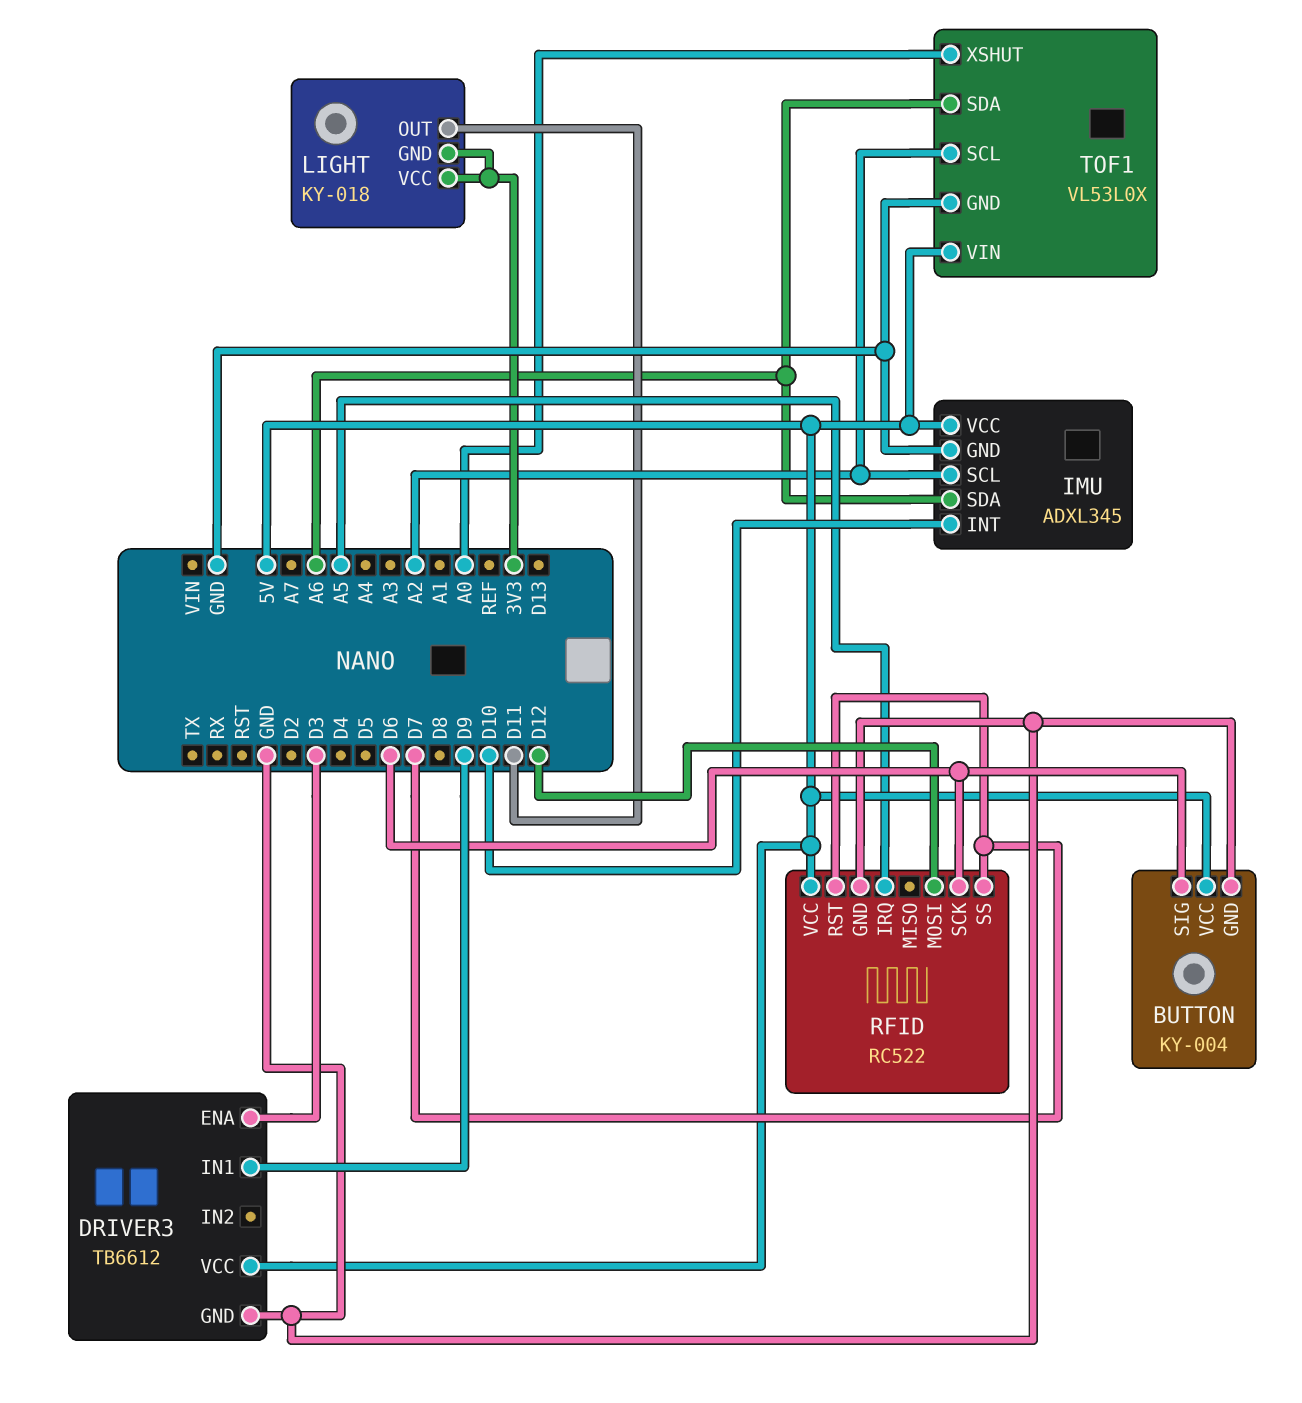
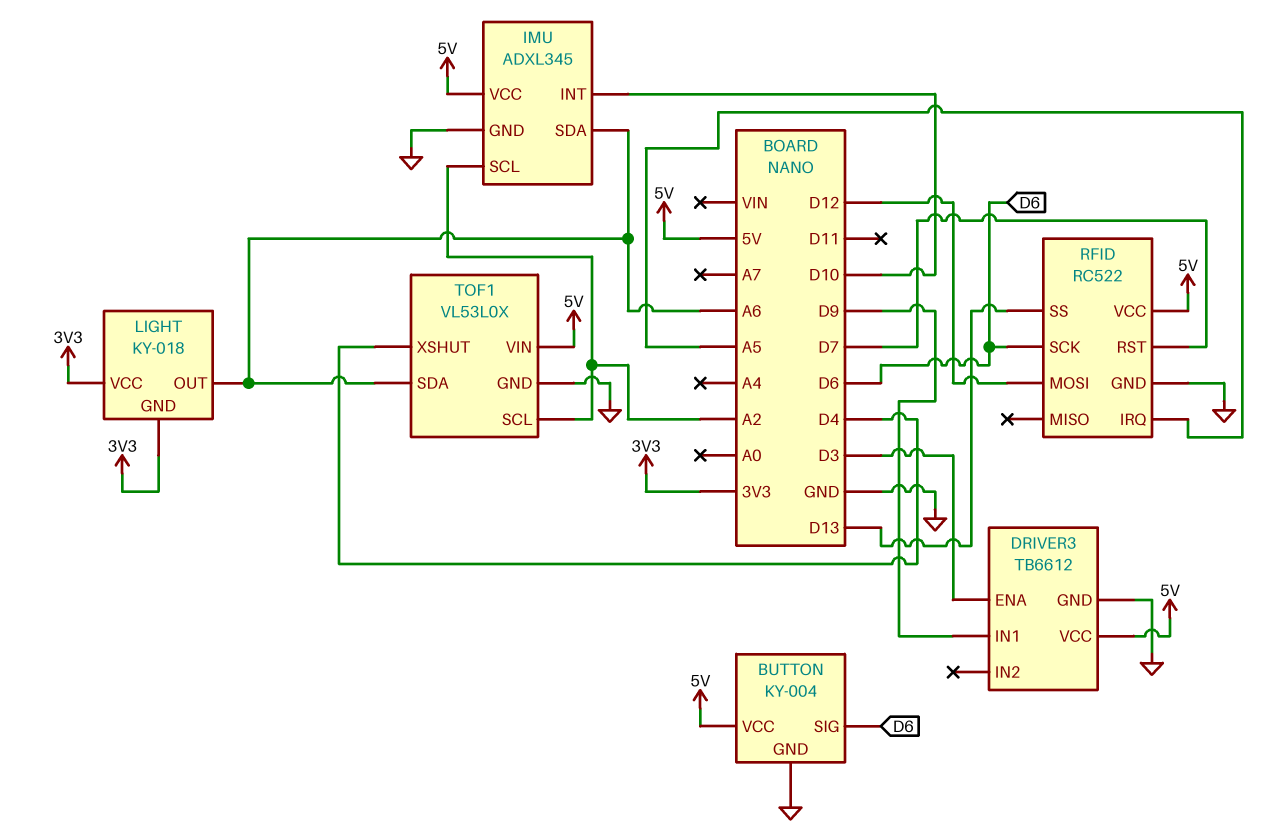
LIGHT pin OUT: D11 -> A6
RFID pin SS: D7 -> D13
TOF1 pin XSHUT: A0 -> D4

